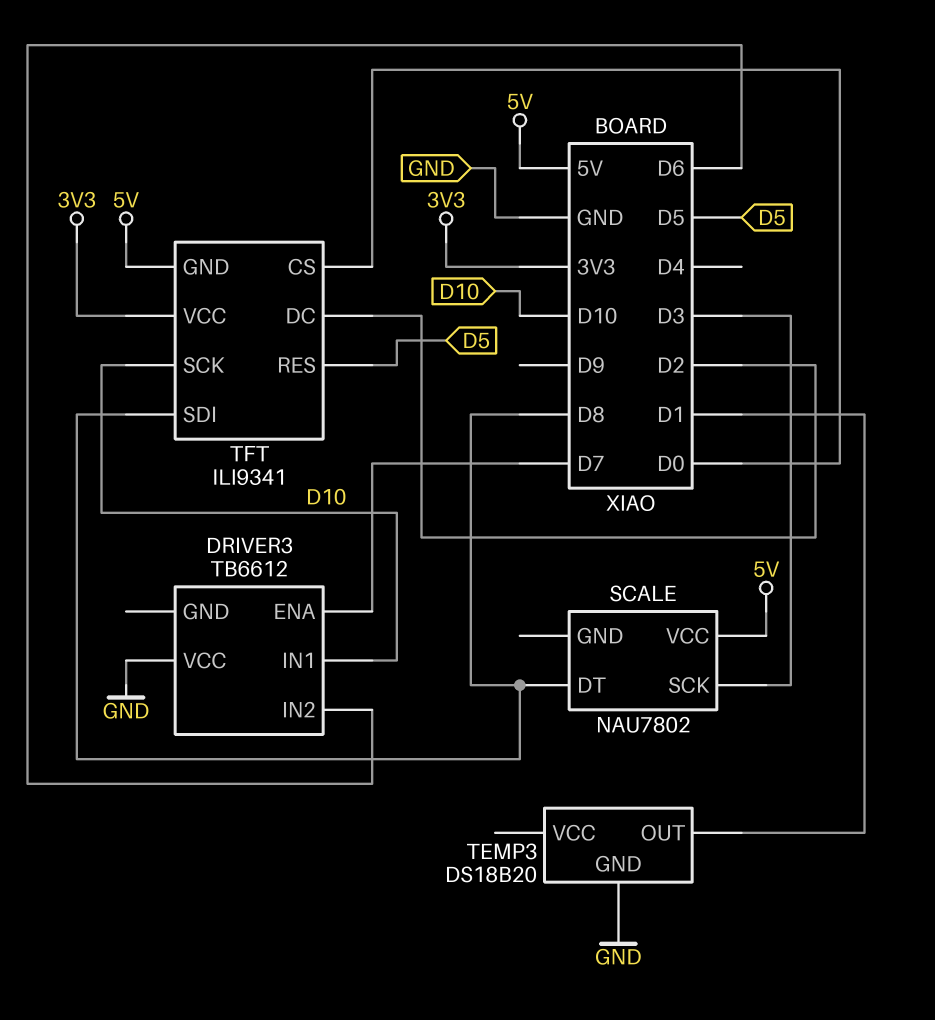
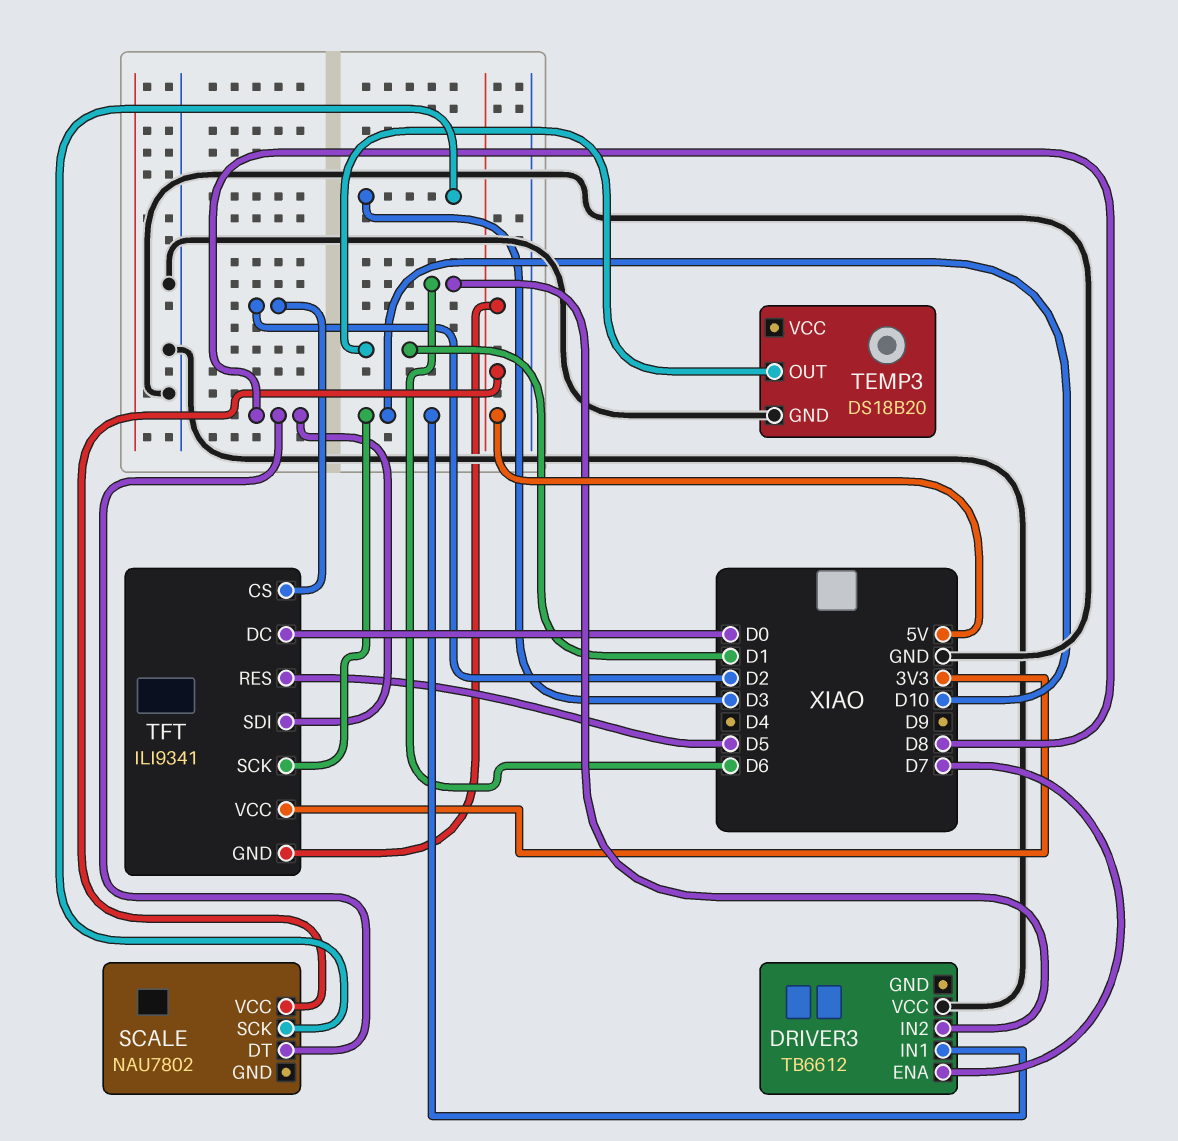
TFT pin CS: D0 -> D2
TFT pin DC: D2 -> D0

